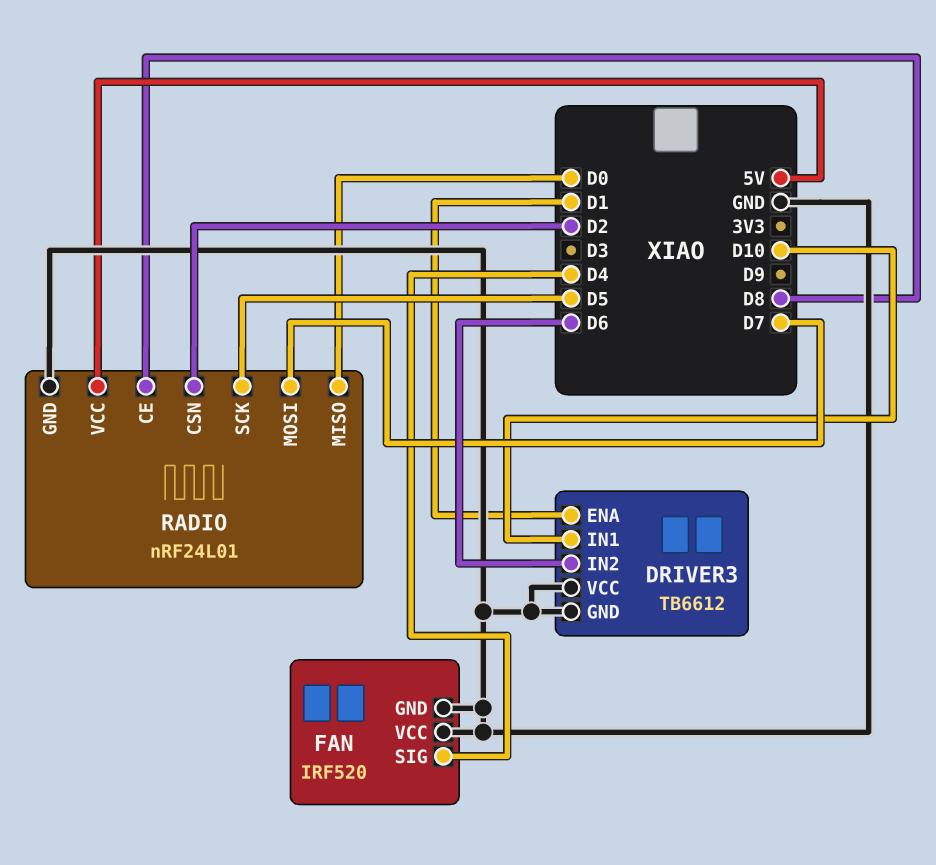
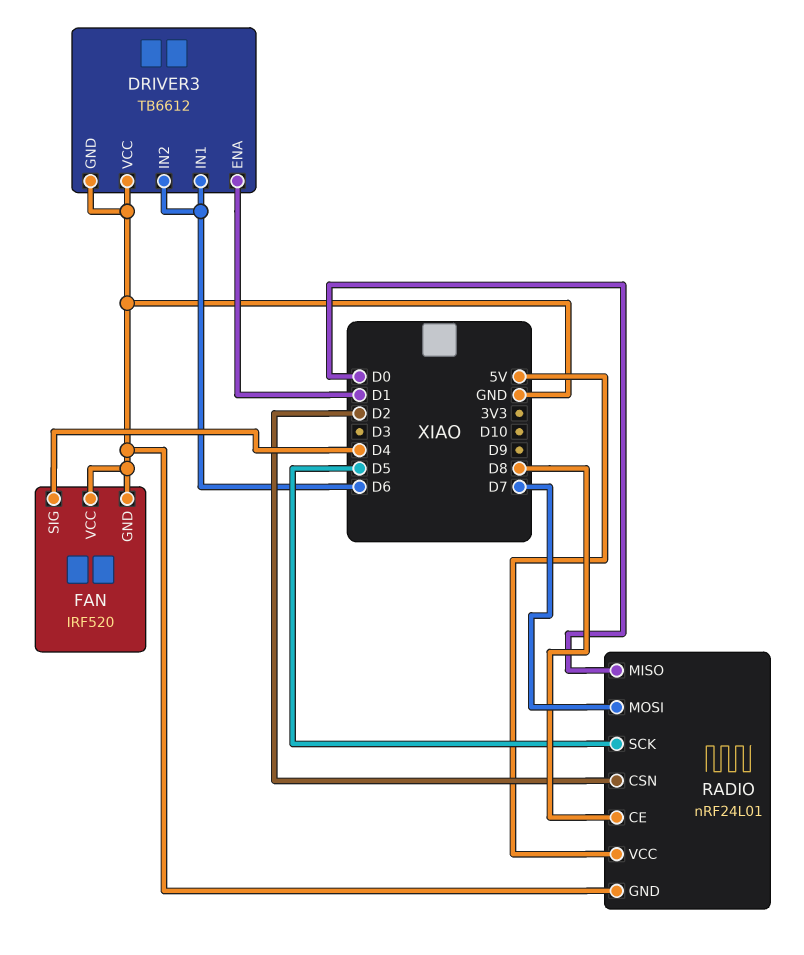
DRIVER3 pin IN1: D10 -> D6

